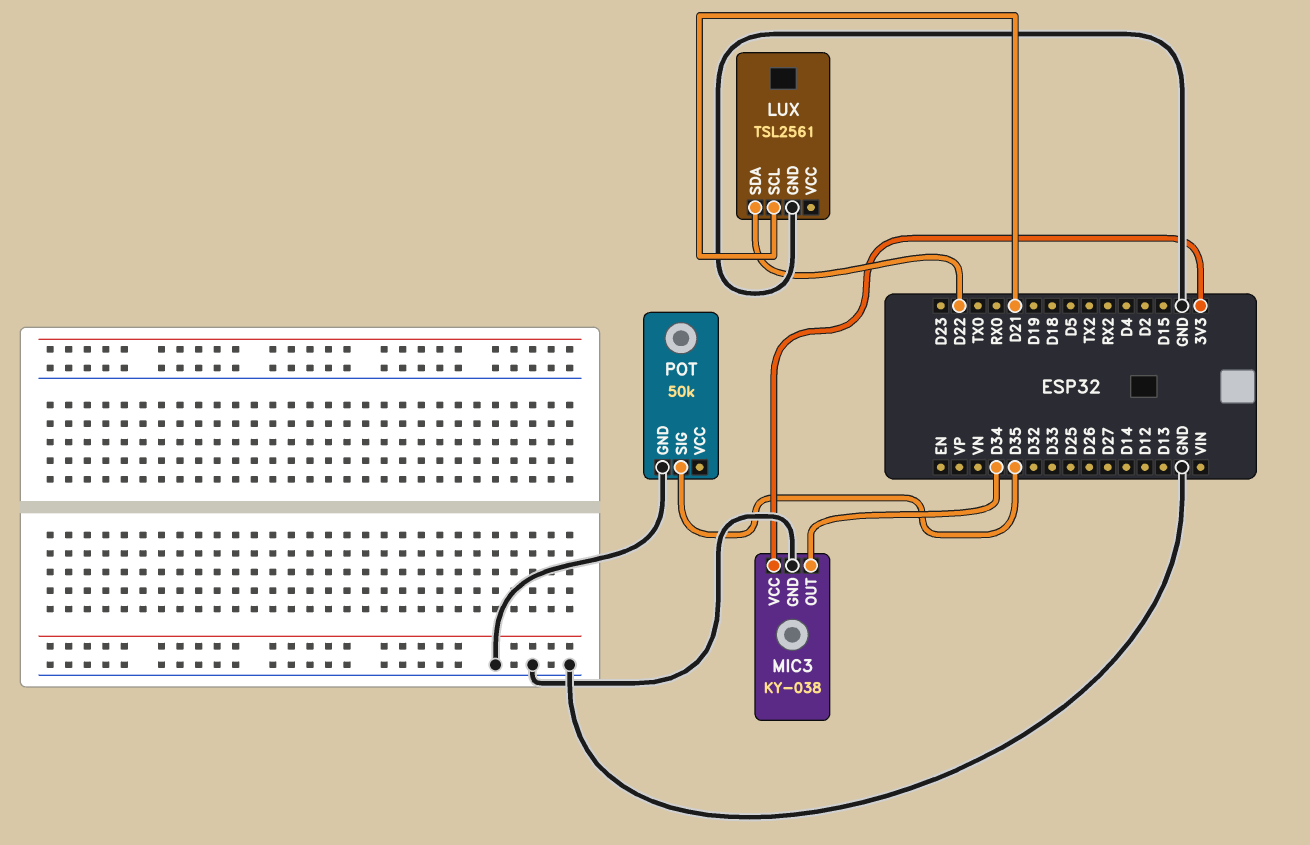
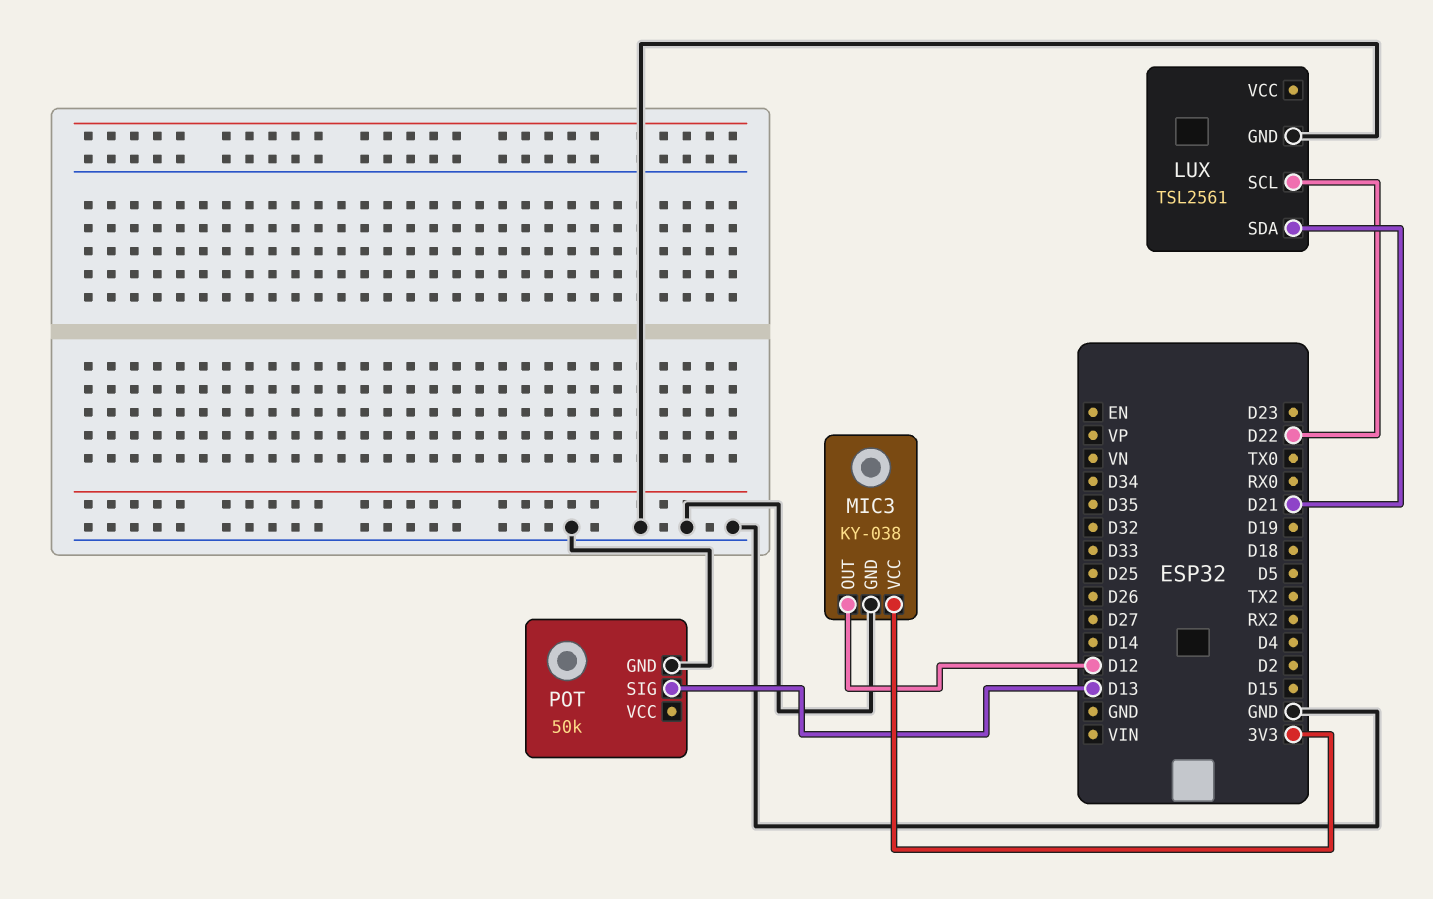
LUX pin SCL: D21 -> D22
LUX pin SDA: D22 -> D21
MIC3 pin OUT: D34 -> D12
POT pin SIG: D35 -> D13

